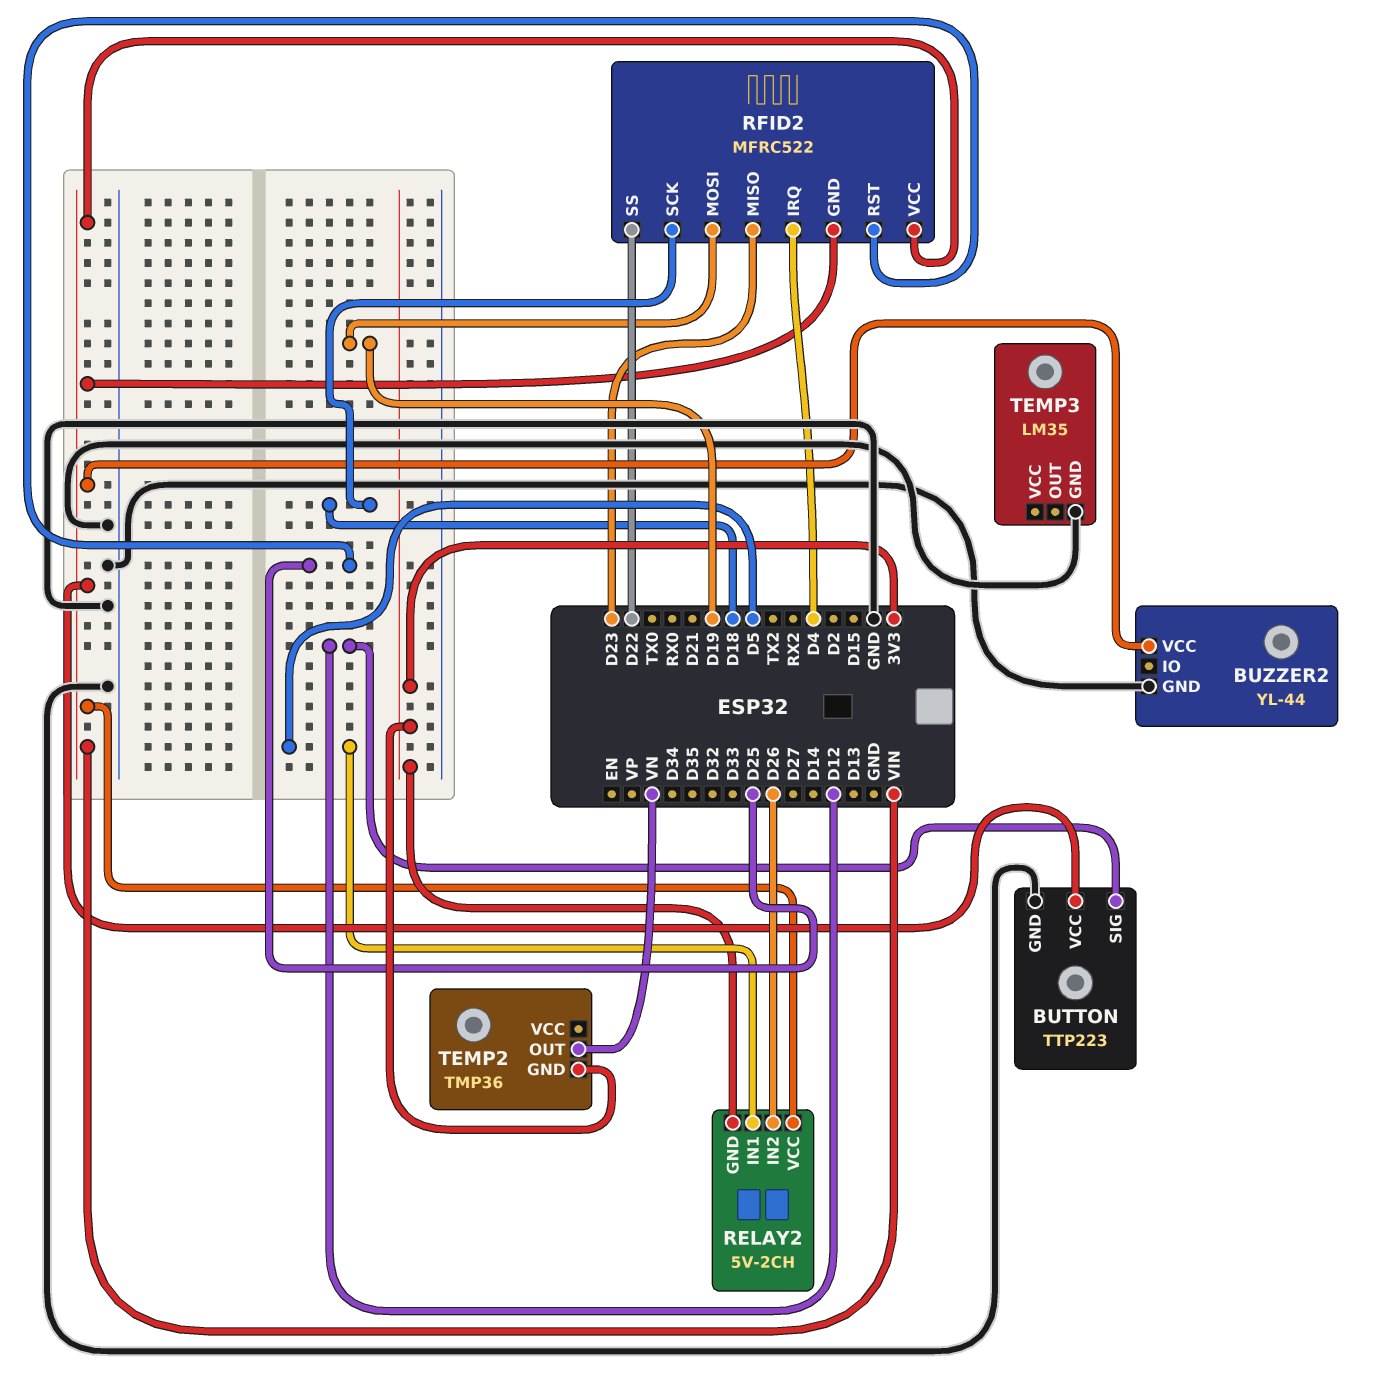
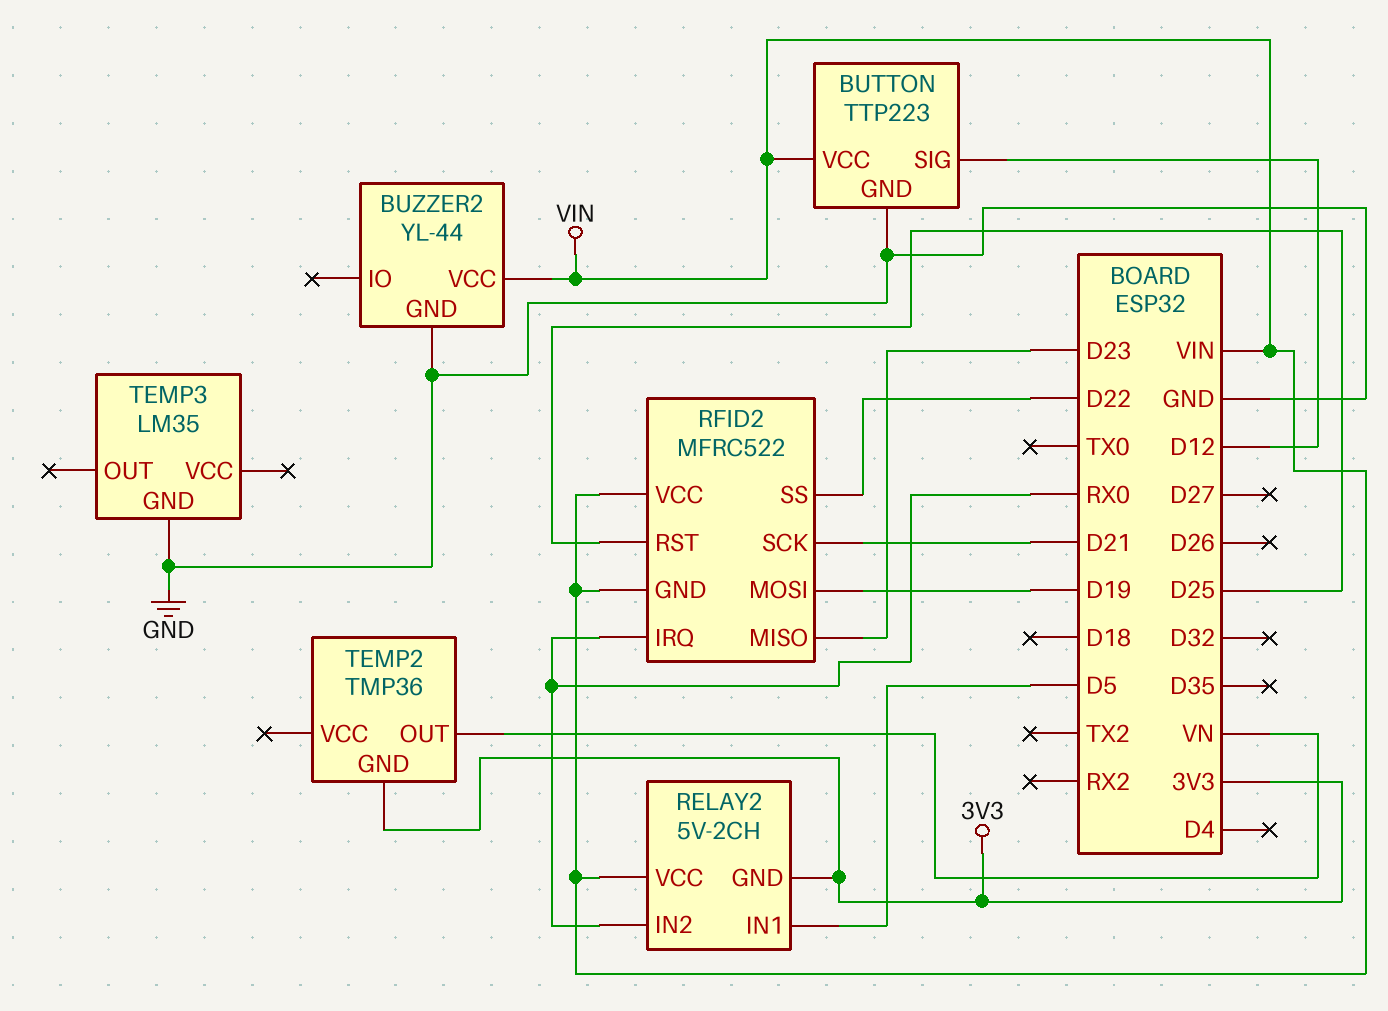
RELAY2 pin IN2: D26 -> RX0
RFID2 pin IRQ: D4 -> RX0
RFID2 pin SCK: D18 -> D21

